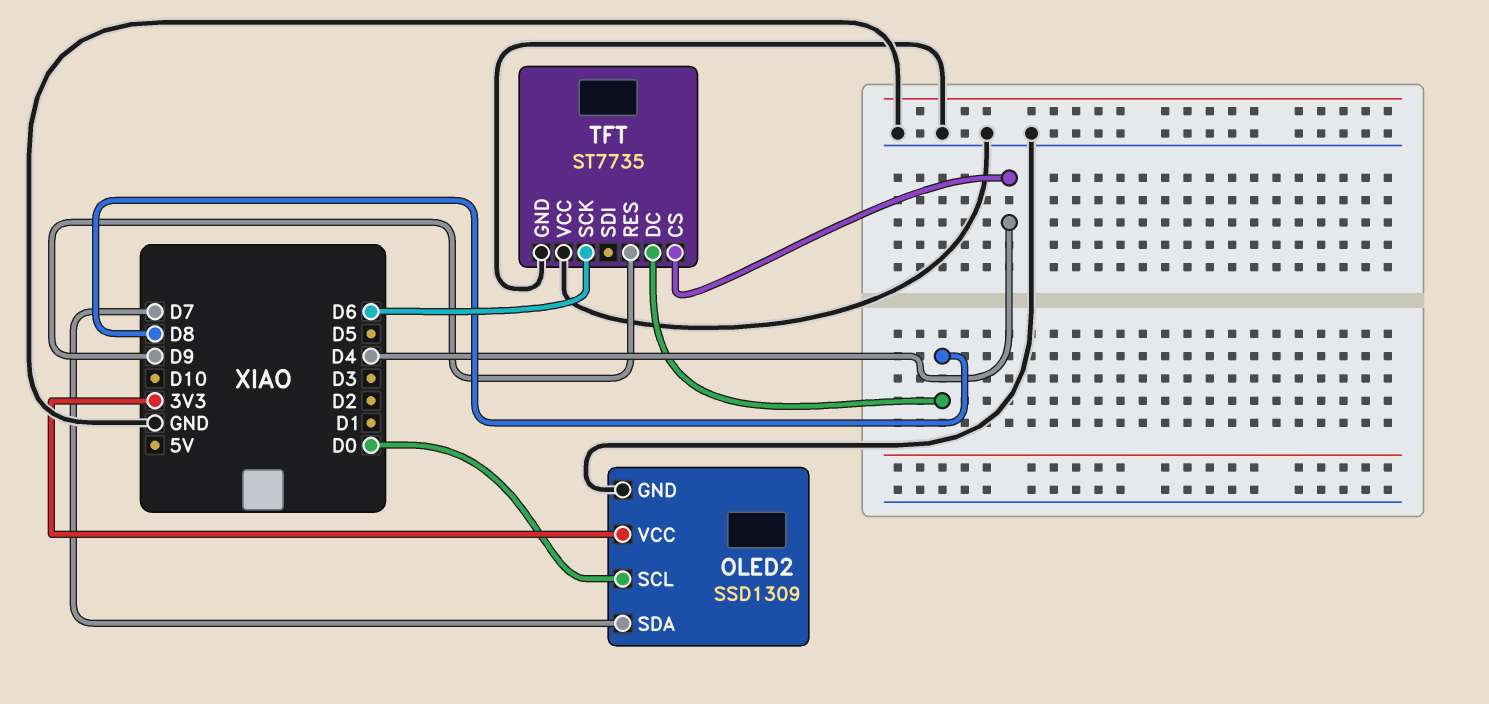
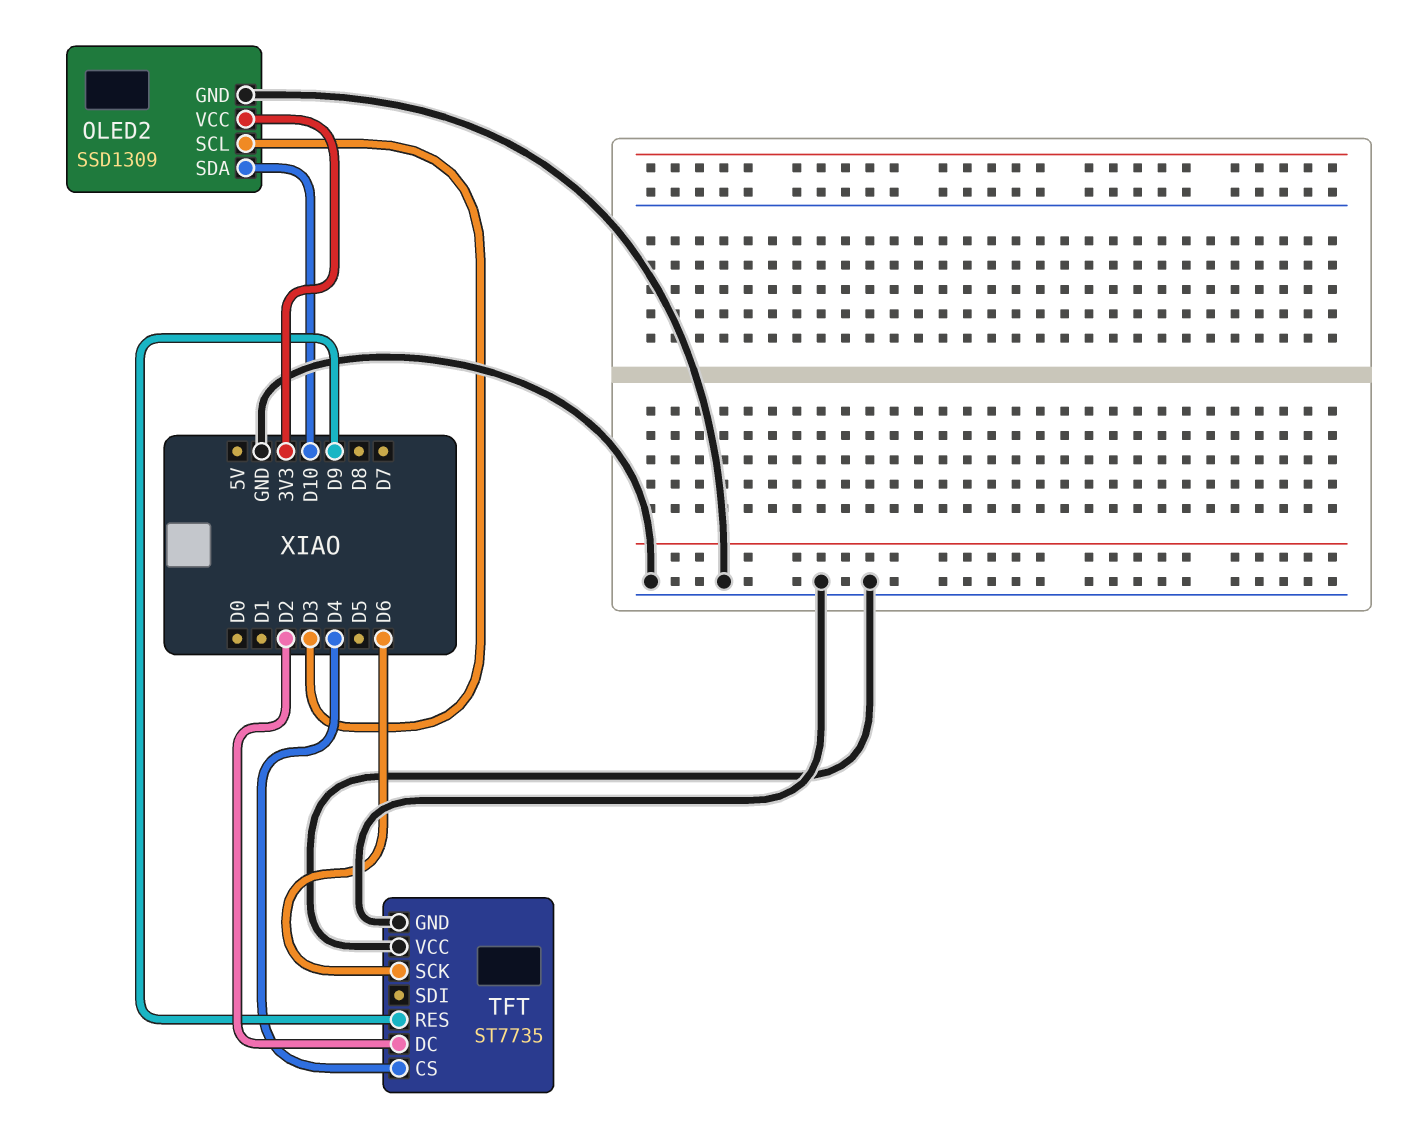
OLED2 pin SCL: D0 -> D3
OLED2 pin SDA: D7 -> D10
TFT pin DC: D8 -> D2

